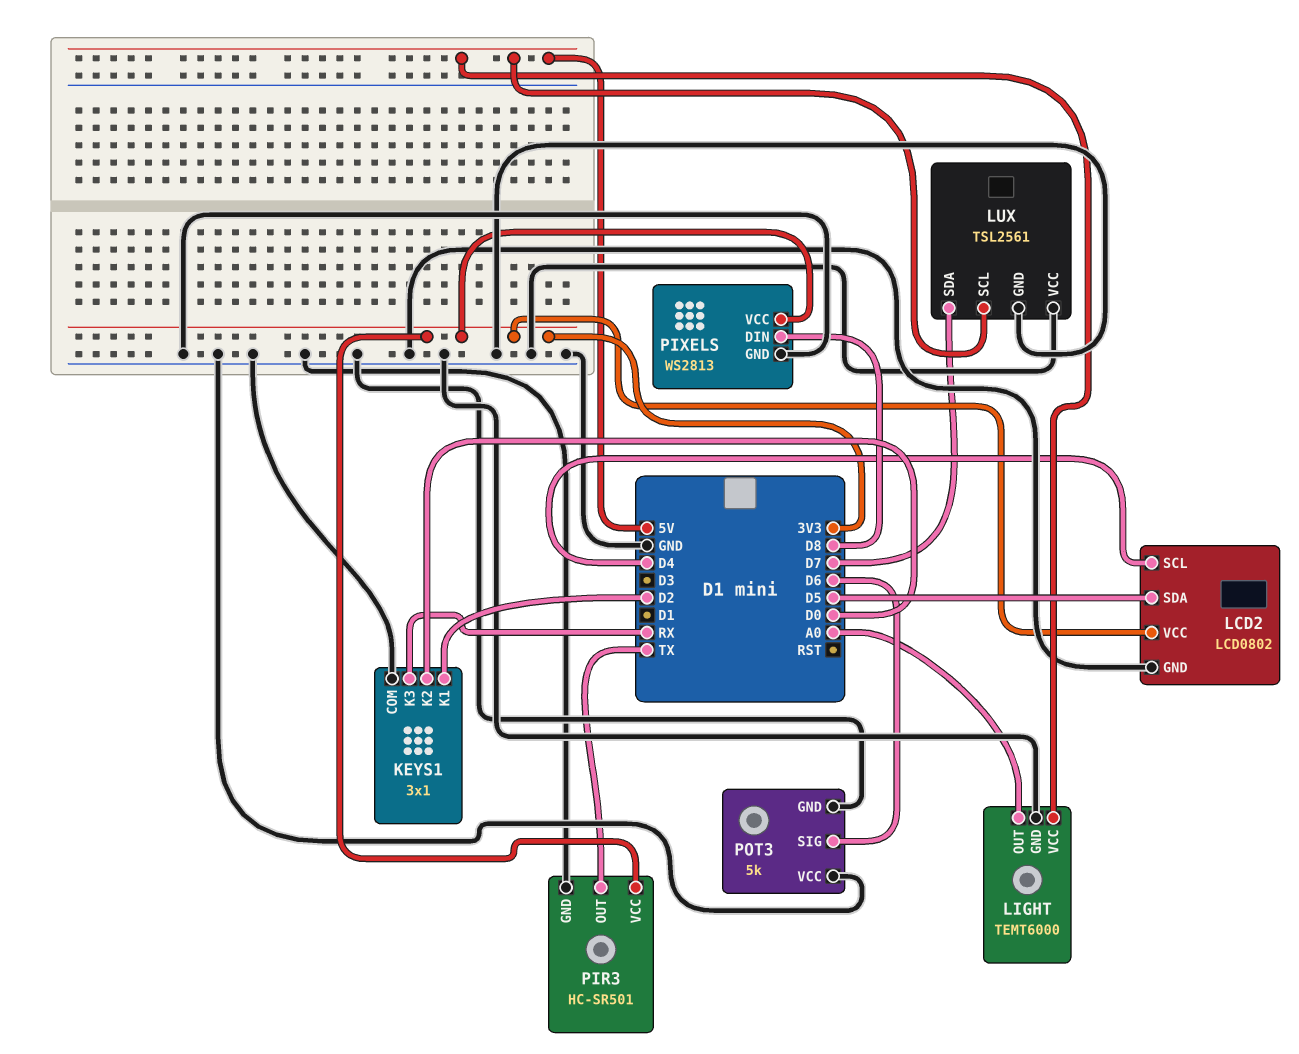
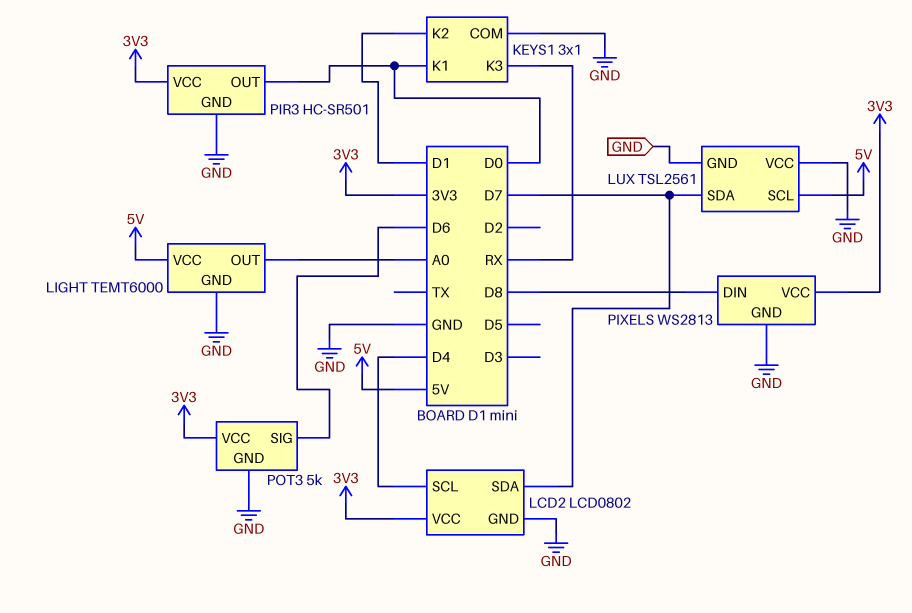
KEYS1 pin K1: D2 -> D0
KEYS1 pin K2: D0 -> D1
LCD2 pin SDA: D5 -> D7
PIR3 pin OUT: TX -> D0
POT3 pin VCC: GND -> 3V3

